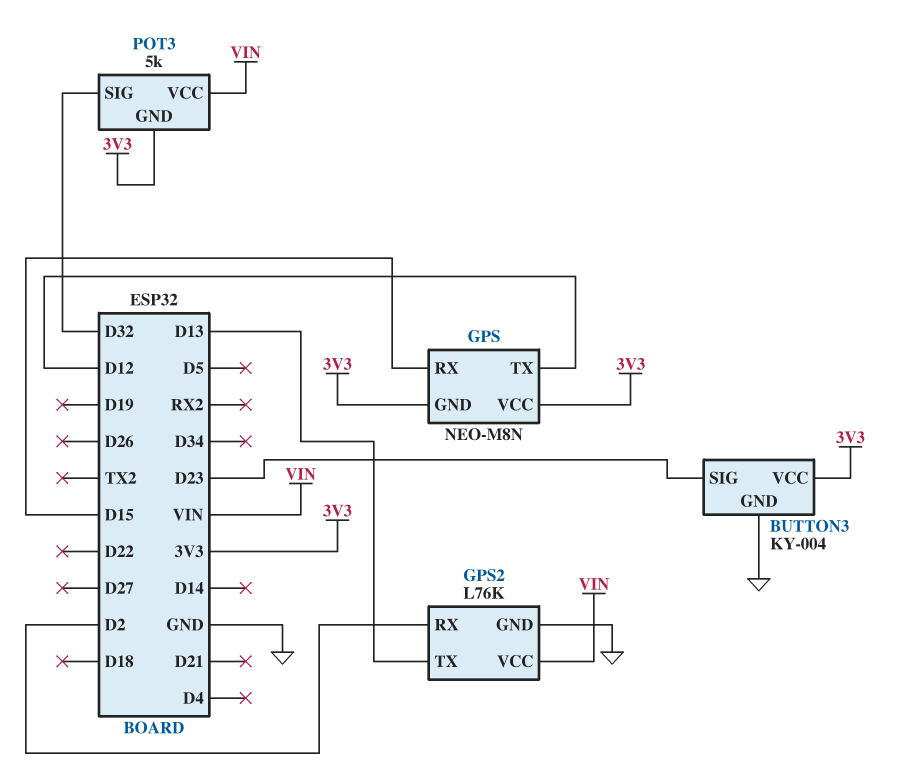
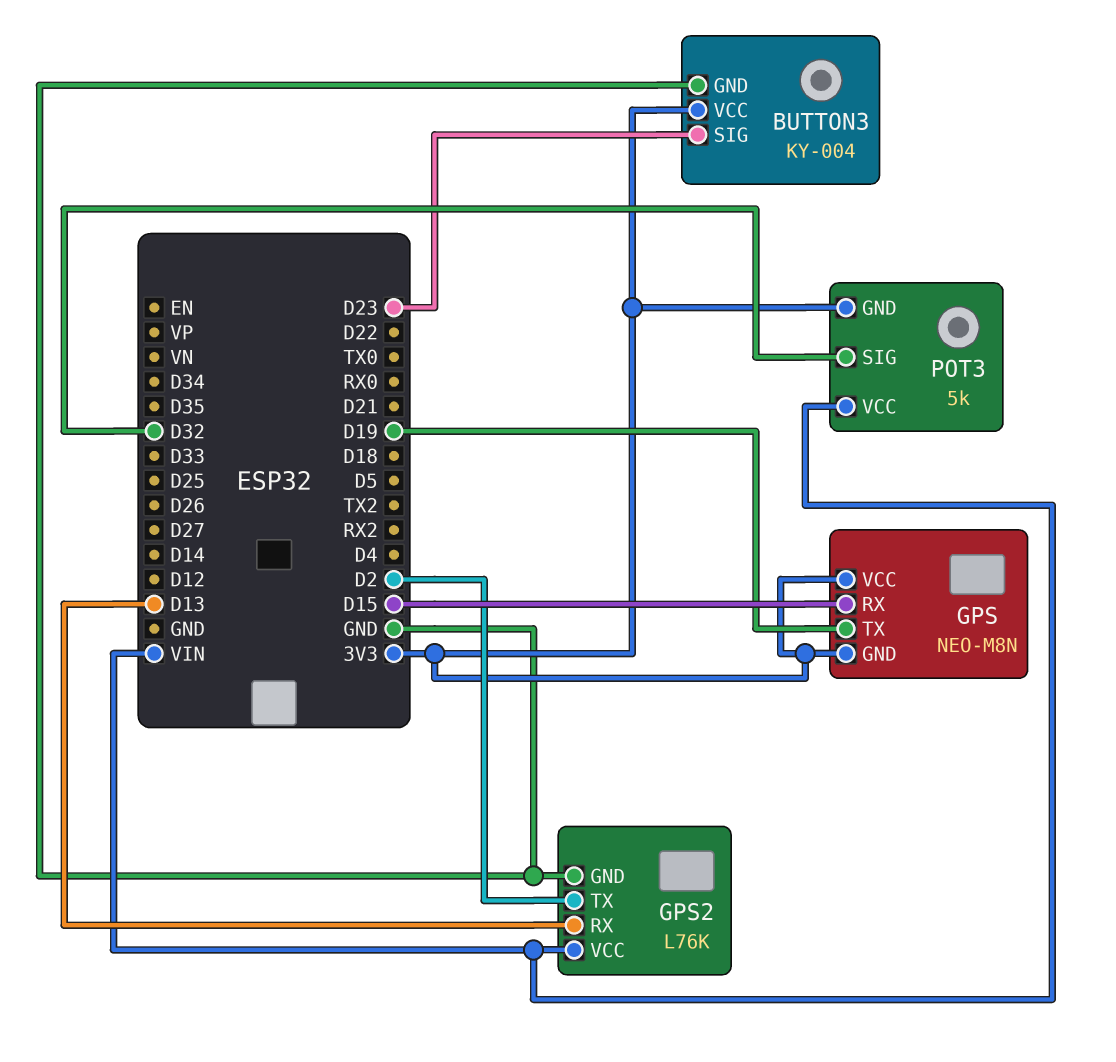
GPS pin TX: D12 -> D19
GPS2 pin RX: D2 -> D13
GPS2 pin TX: D13 -> D2

